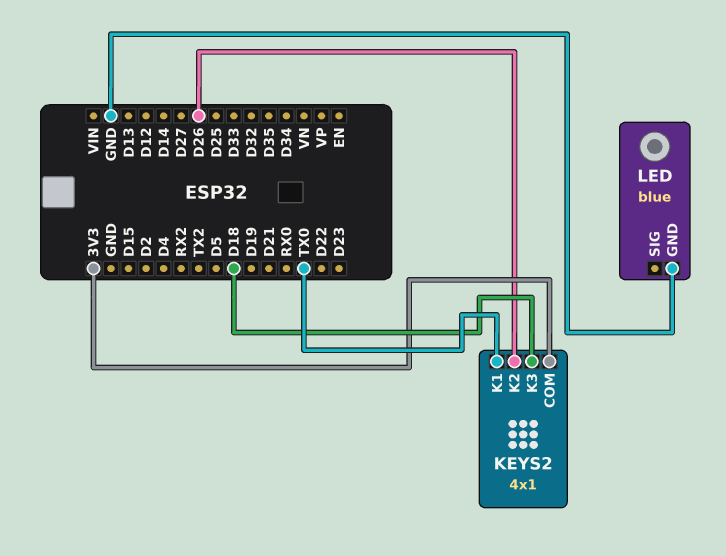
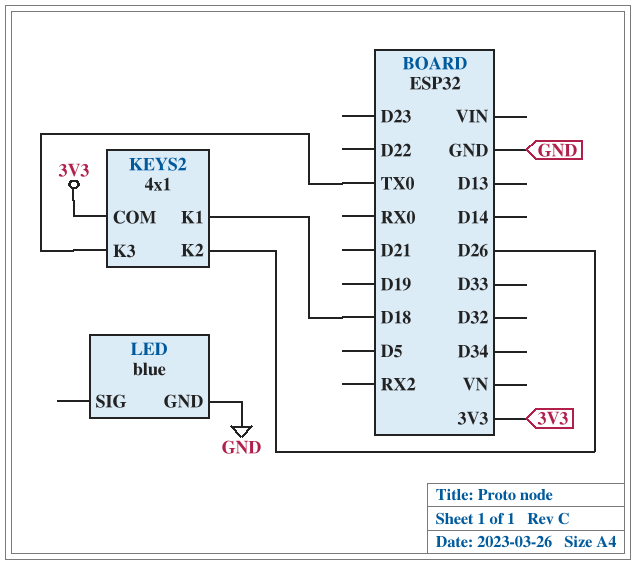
KEYS2 pin K1: TX0 -> D18
KEYS2 pin K3: D18 -> TX0

